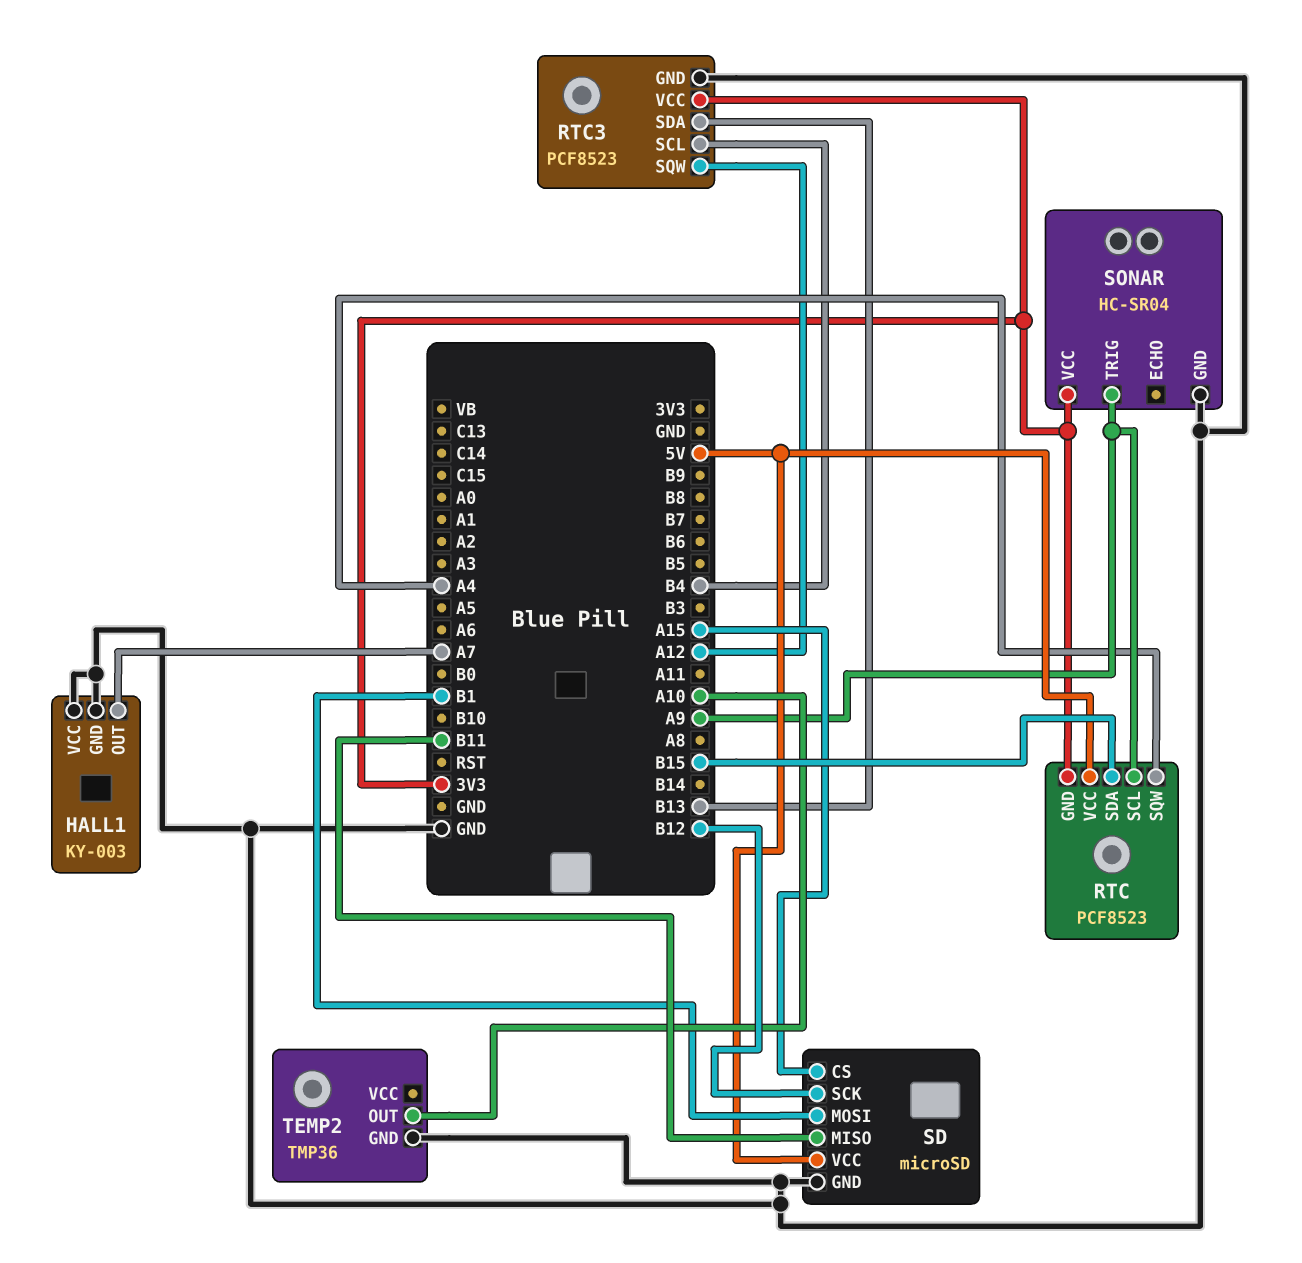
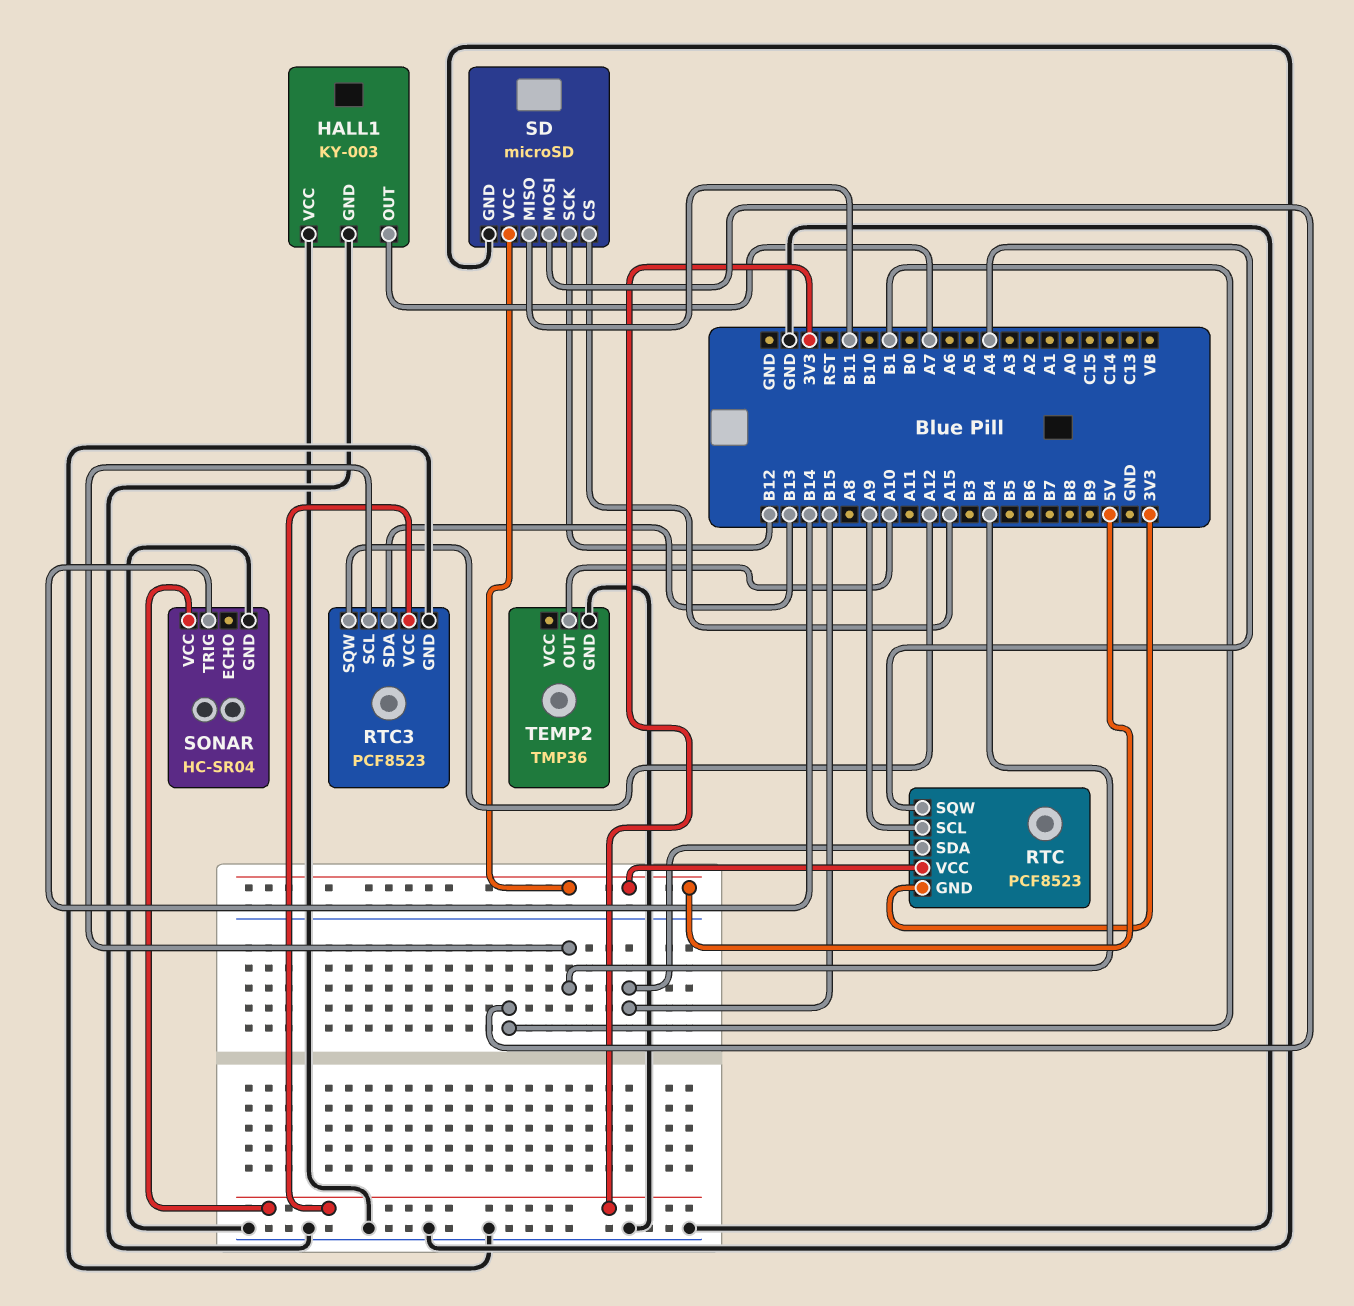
SONAR pin TRIG: A9 -> B14

